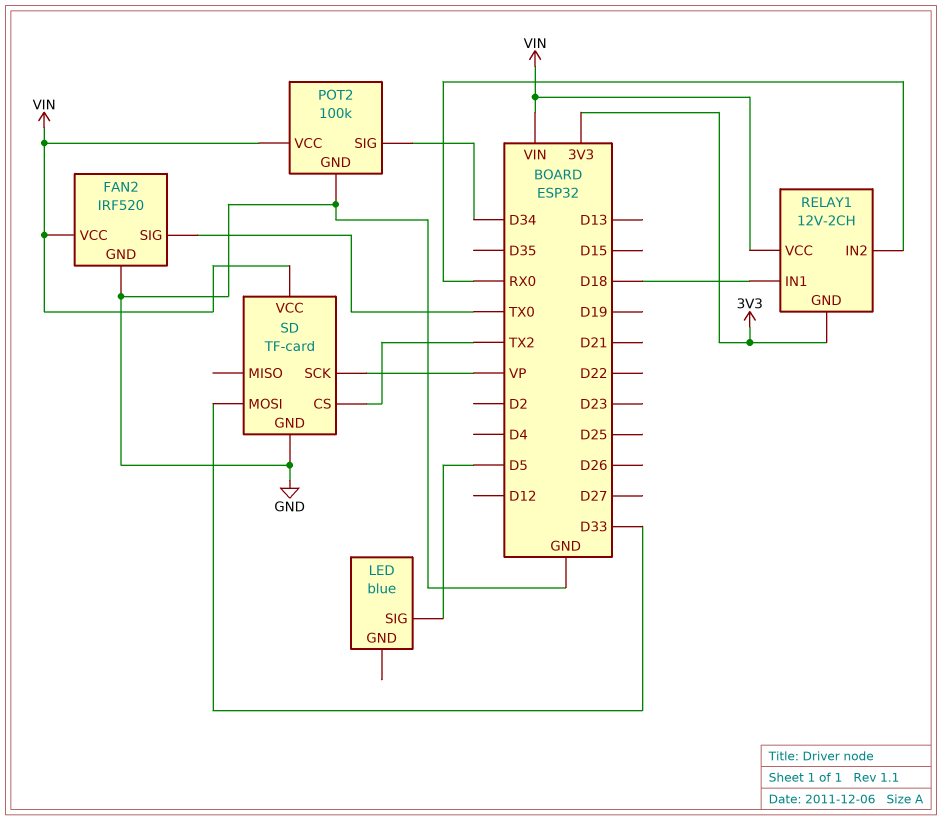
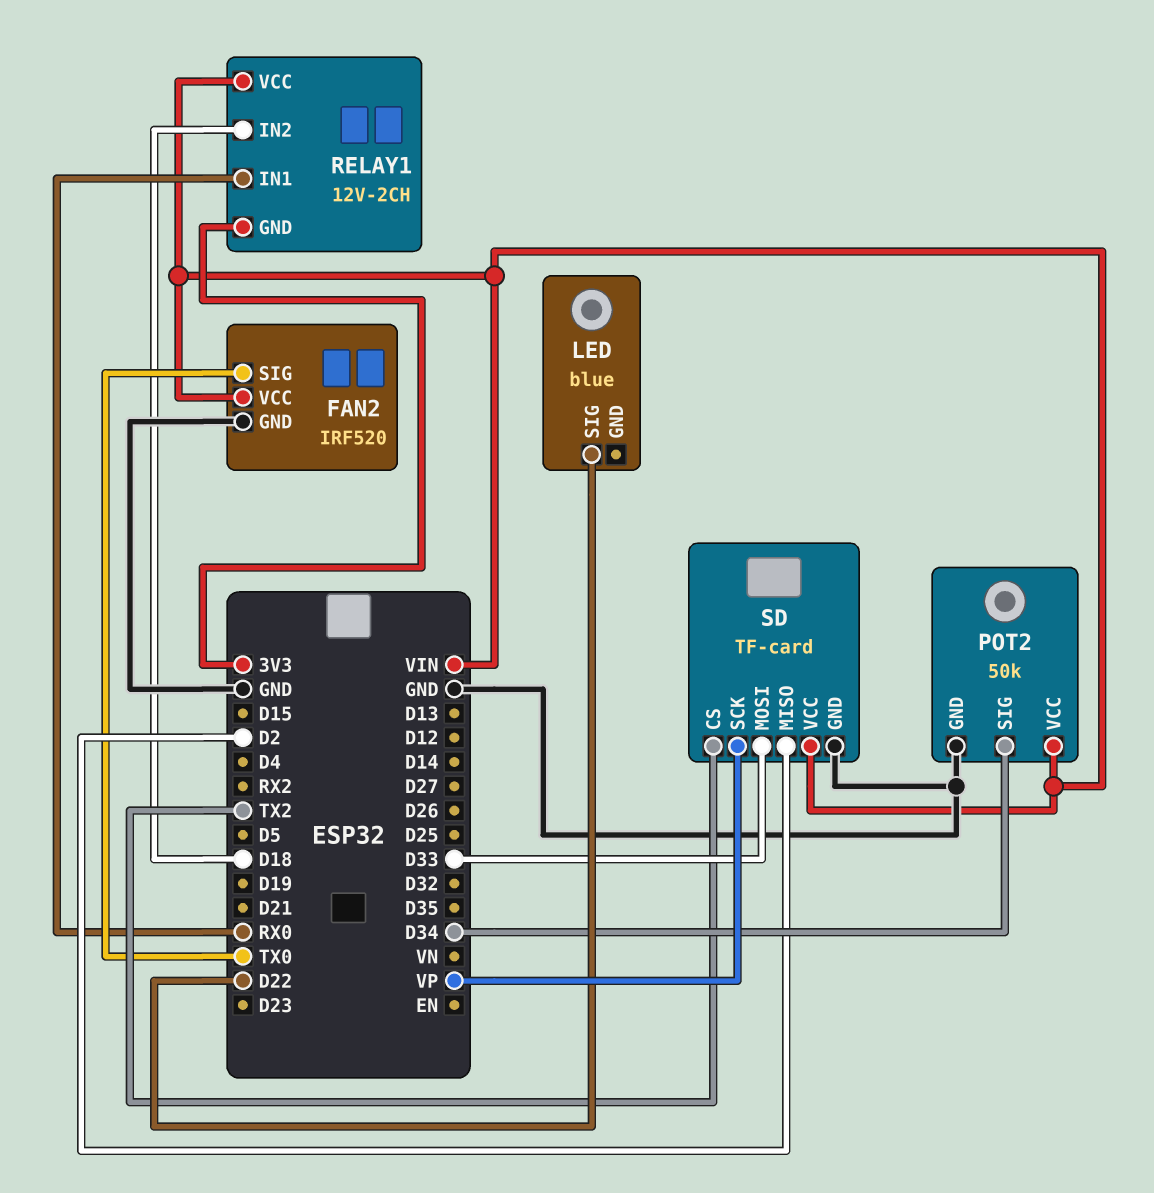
LED pin SIG: D5 -> D22
POT2: 100k -> 50k
RELAY1 pin IN1: D18 -> RX0
RELAY1 pin IN2: RX0 -> D18
SD pin MISO: none -> D2

